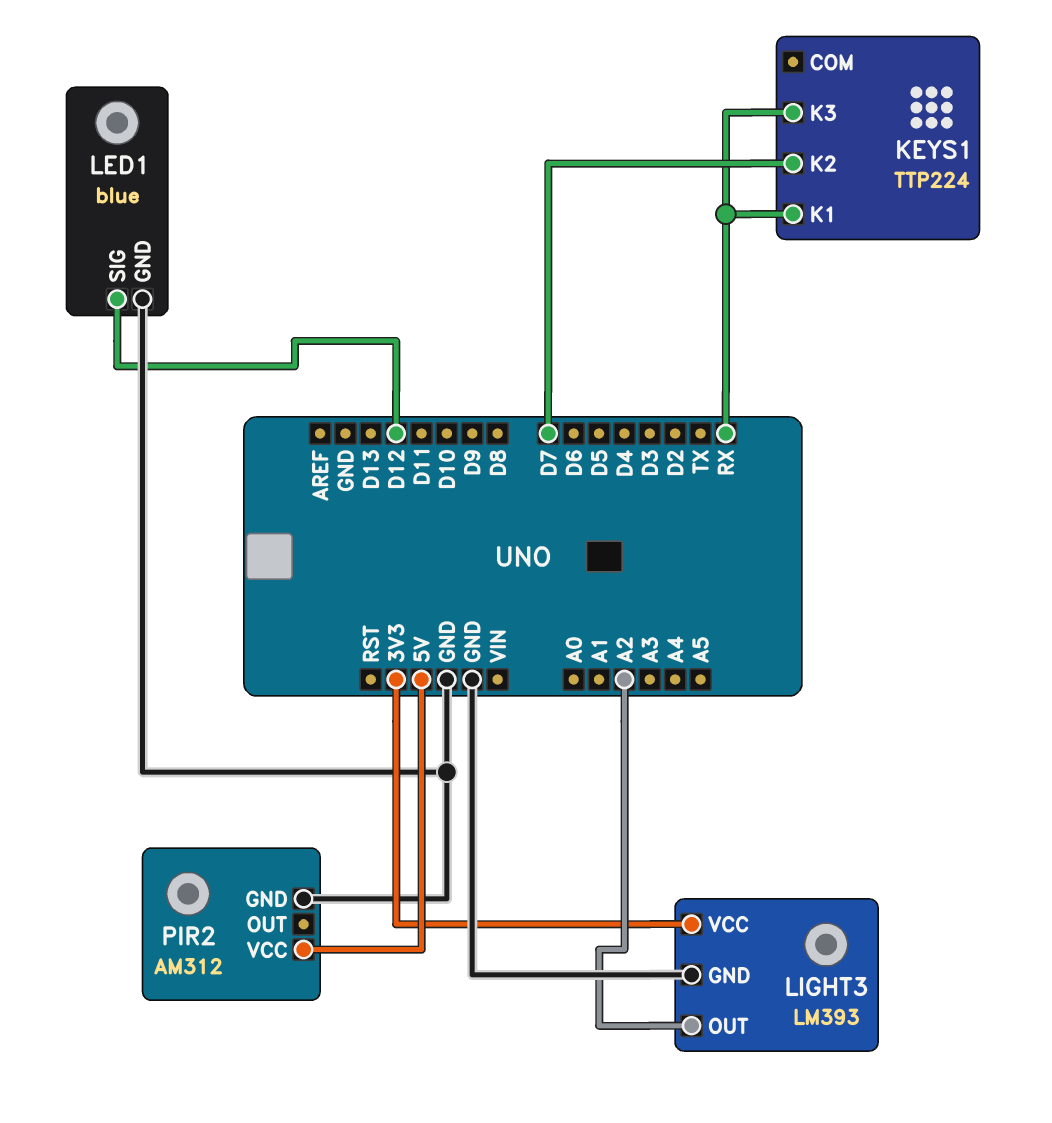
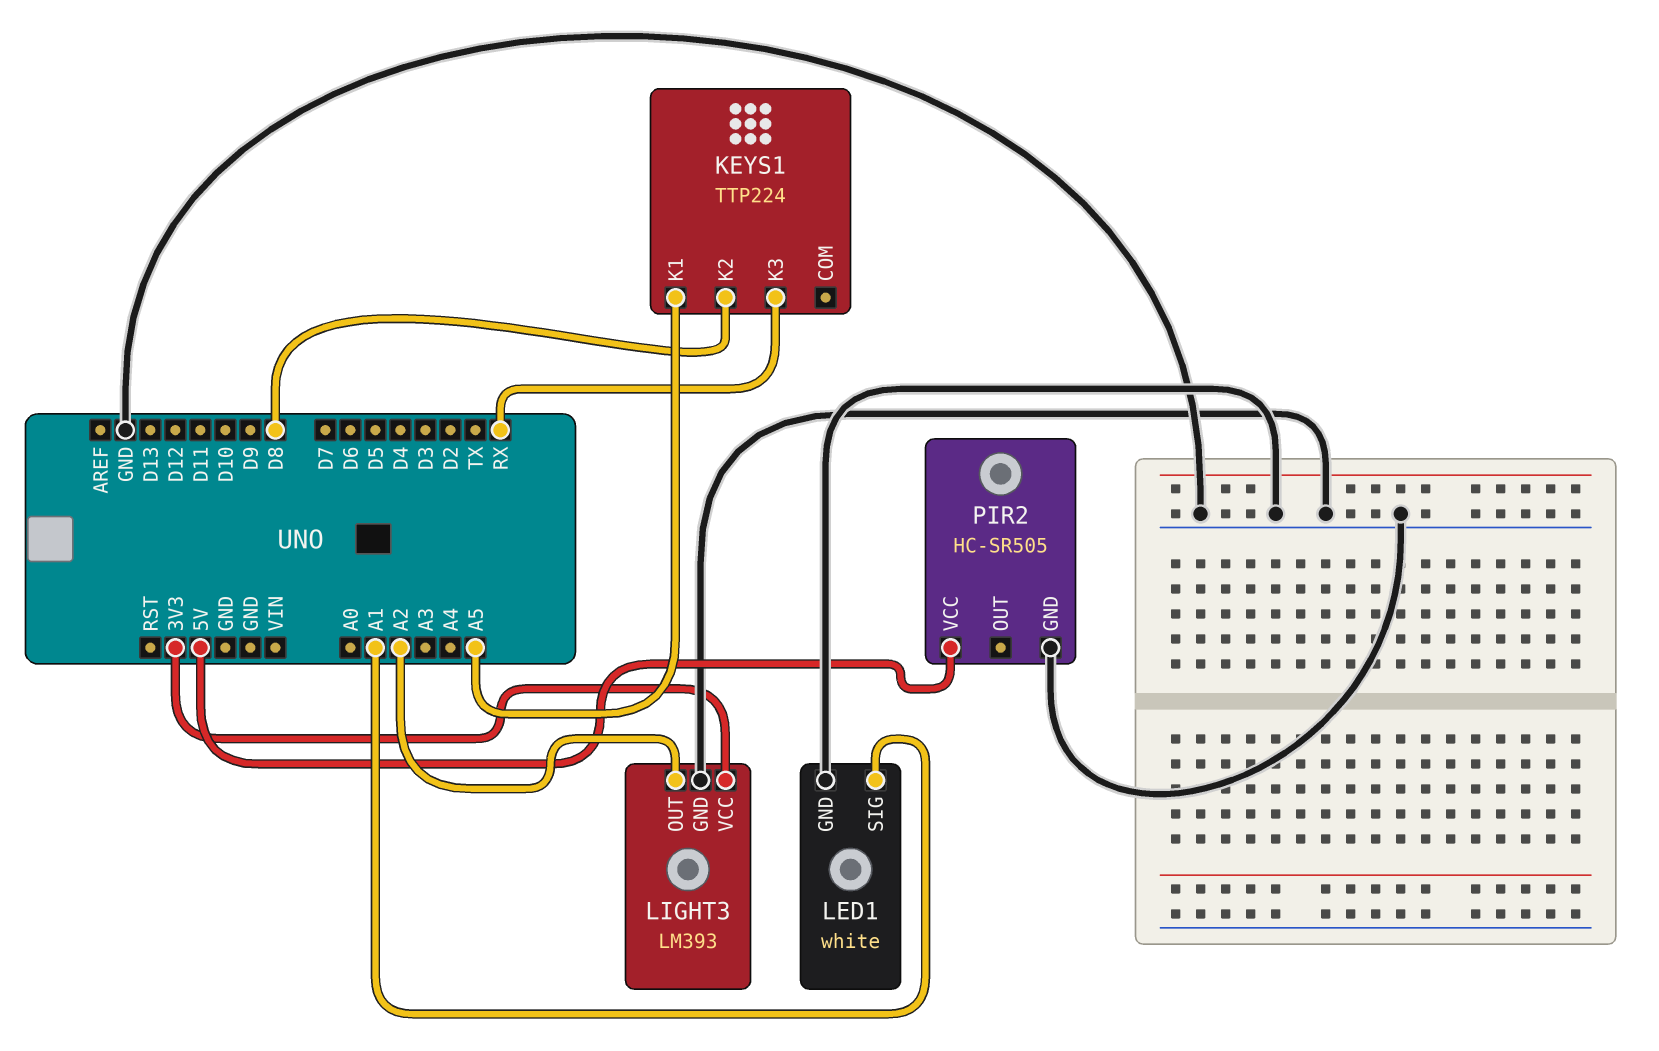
KEYS1 pin K1: RX -> A5
KEYS1 pin K2: D7 -> D8
LED1: blue -> white
LED1 pin SIG: D12 -> A1
PIR2: AM312 -> HC-SR505

